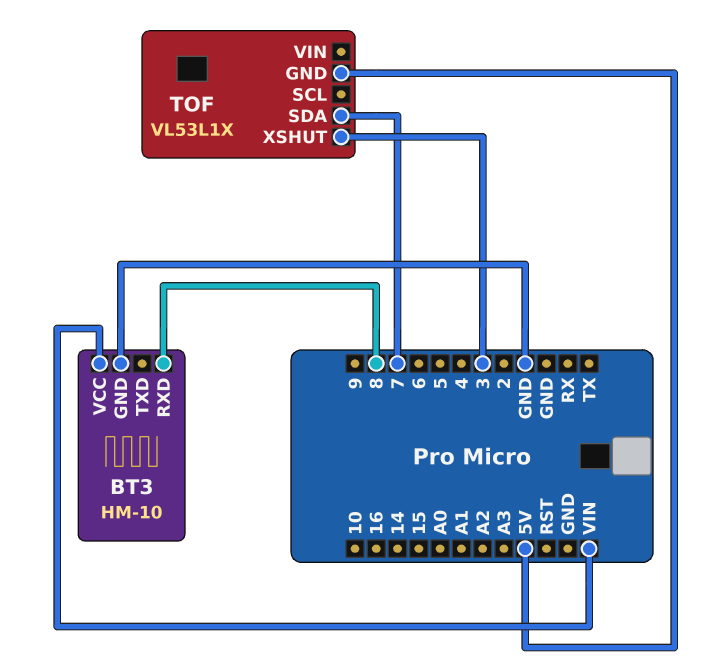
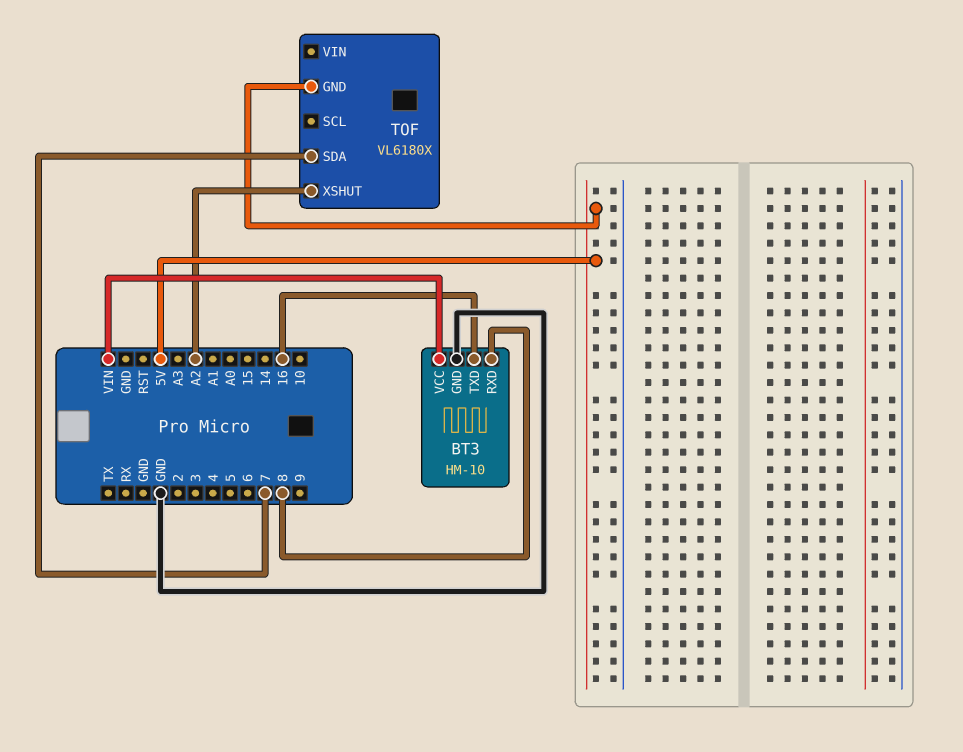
BT3 pin TXD: none -> 16
TOF: VL53L1X -> VL6180X
TOF pin XSHUT: 3 -> A2

